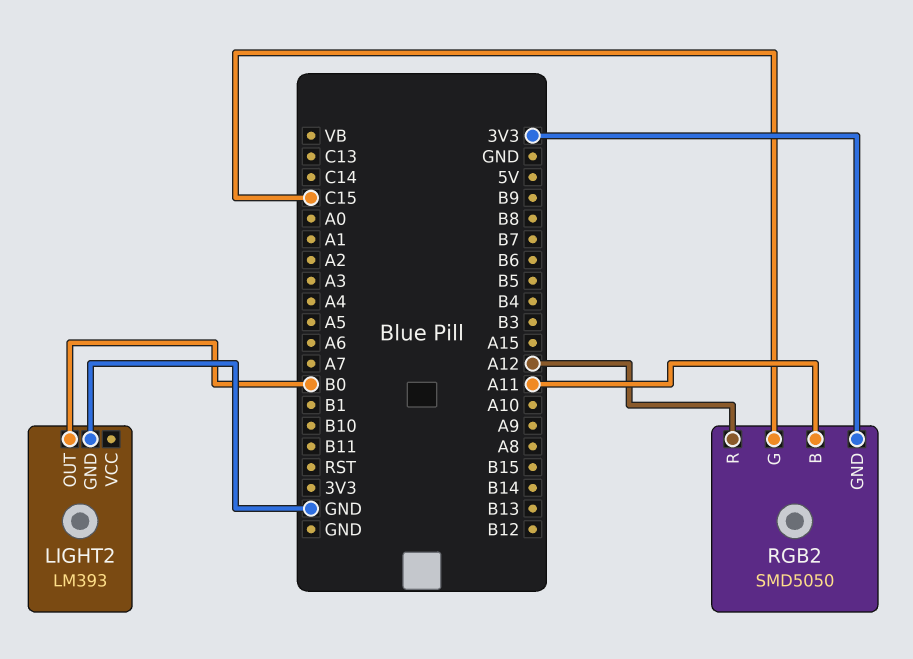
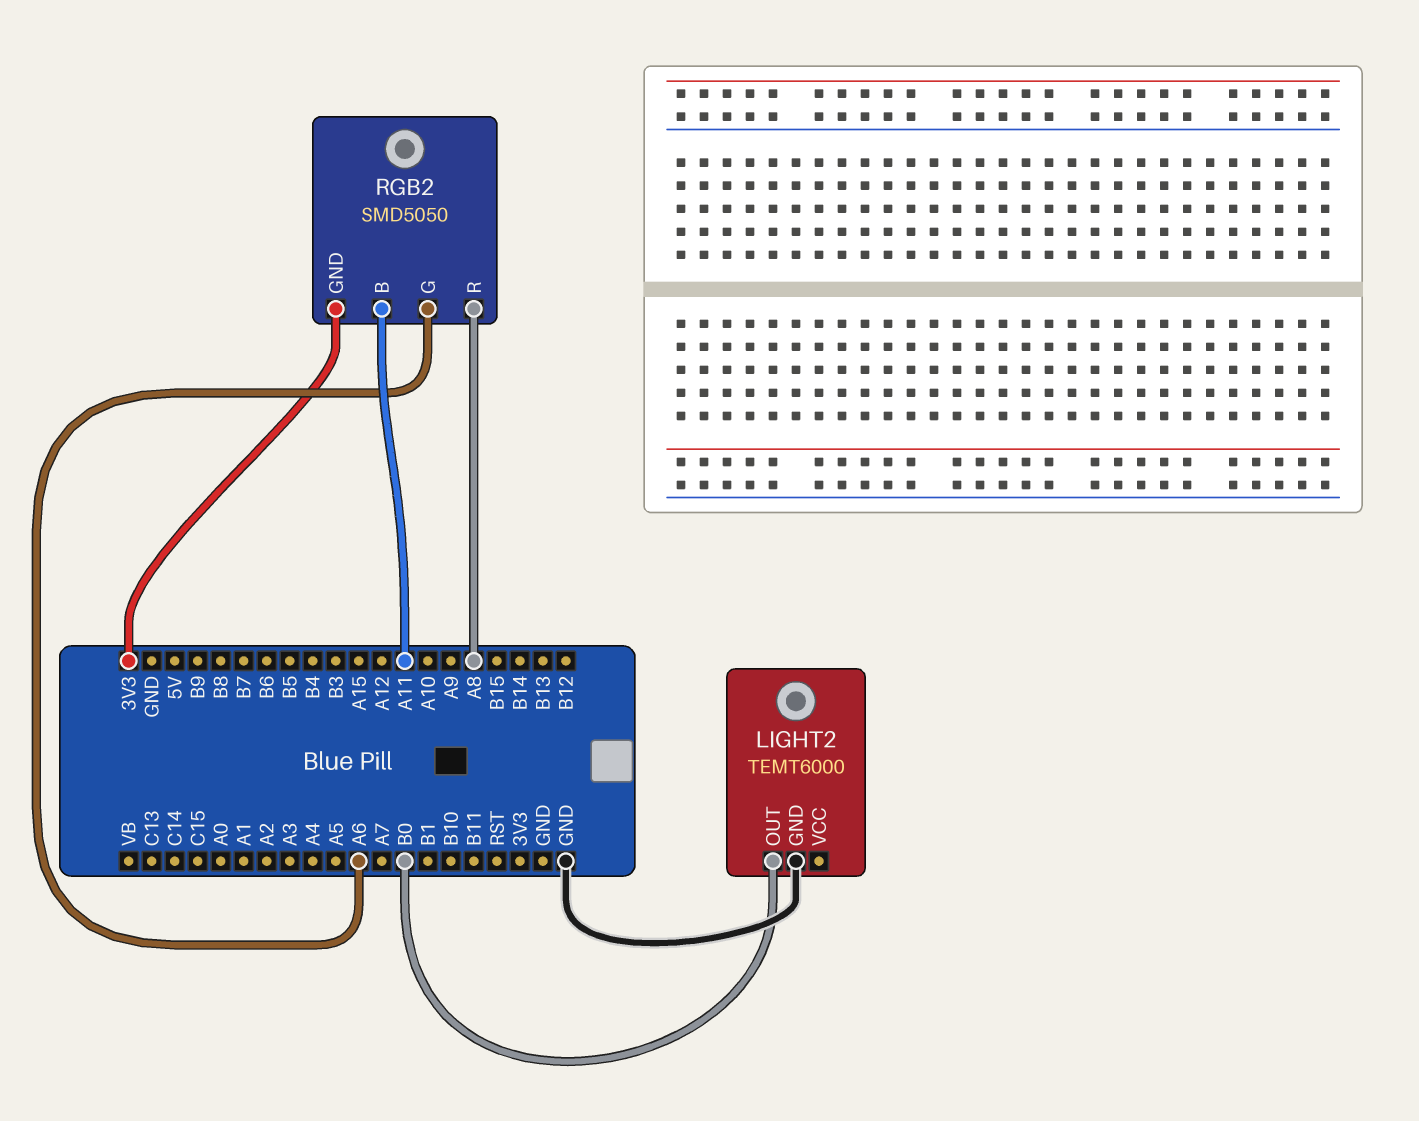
LIGHT2: LM393 -> TEMT6000
RGB2 pin G: C15 -> A6
RGB2 pin R: A12 -> A8

